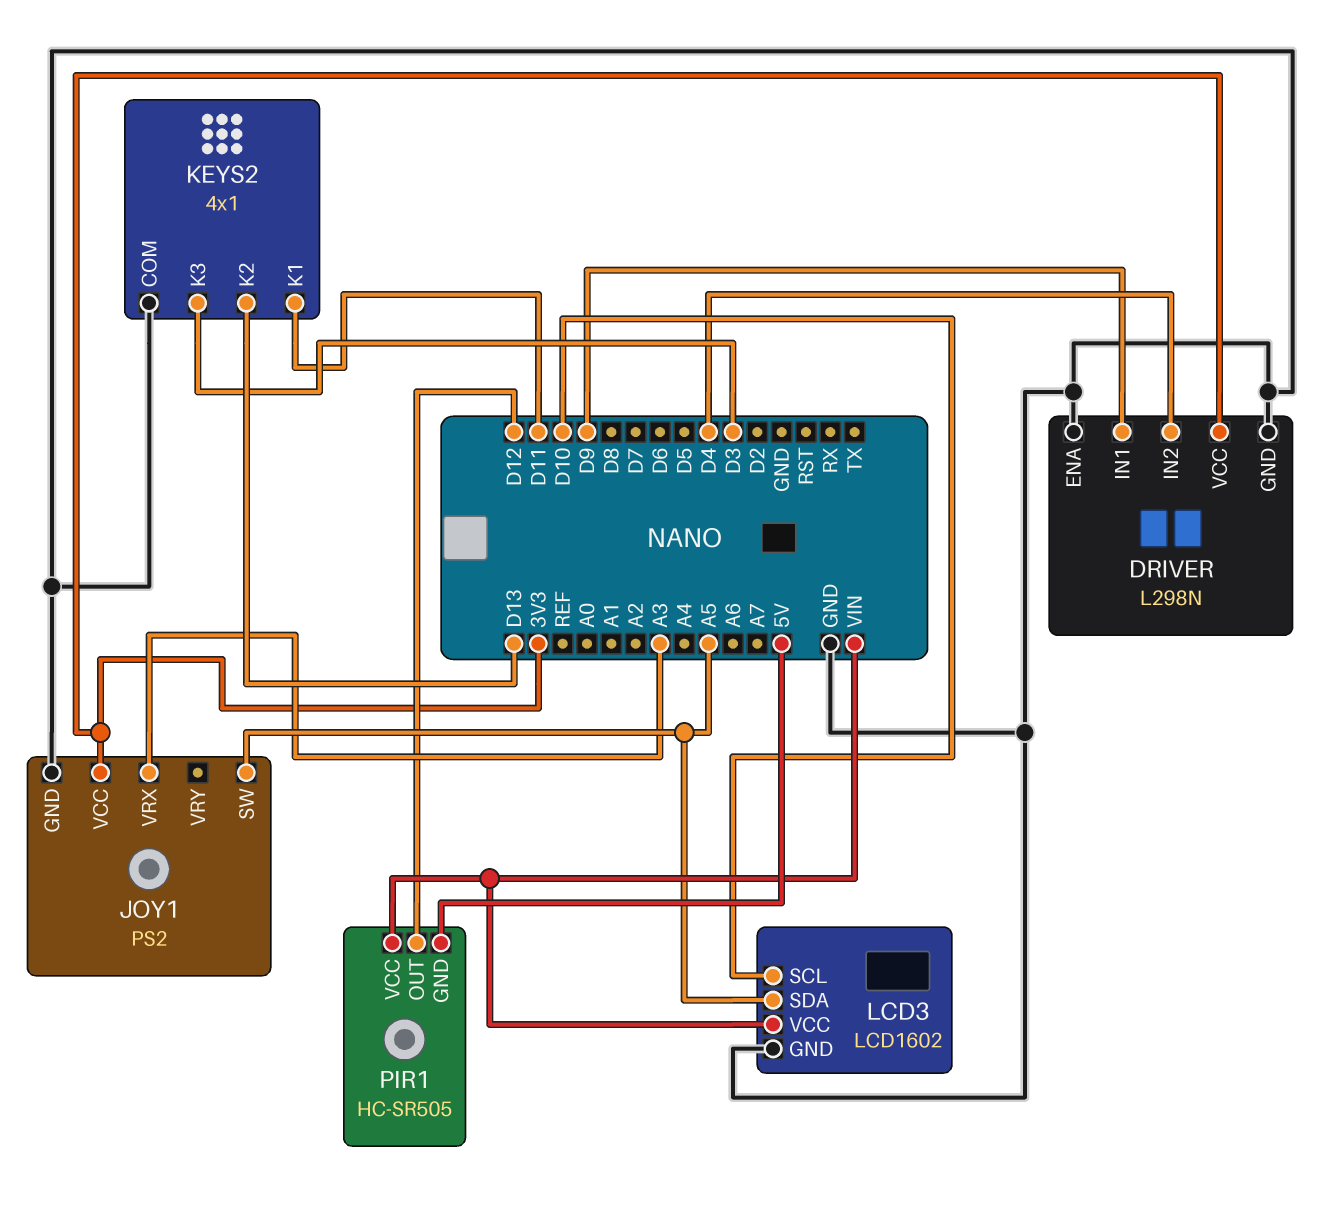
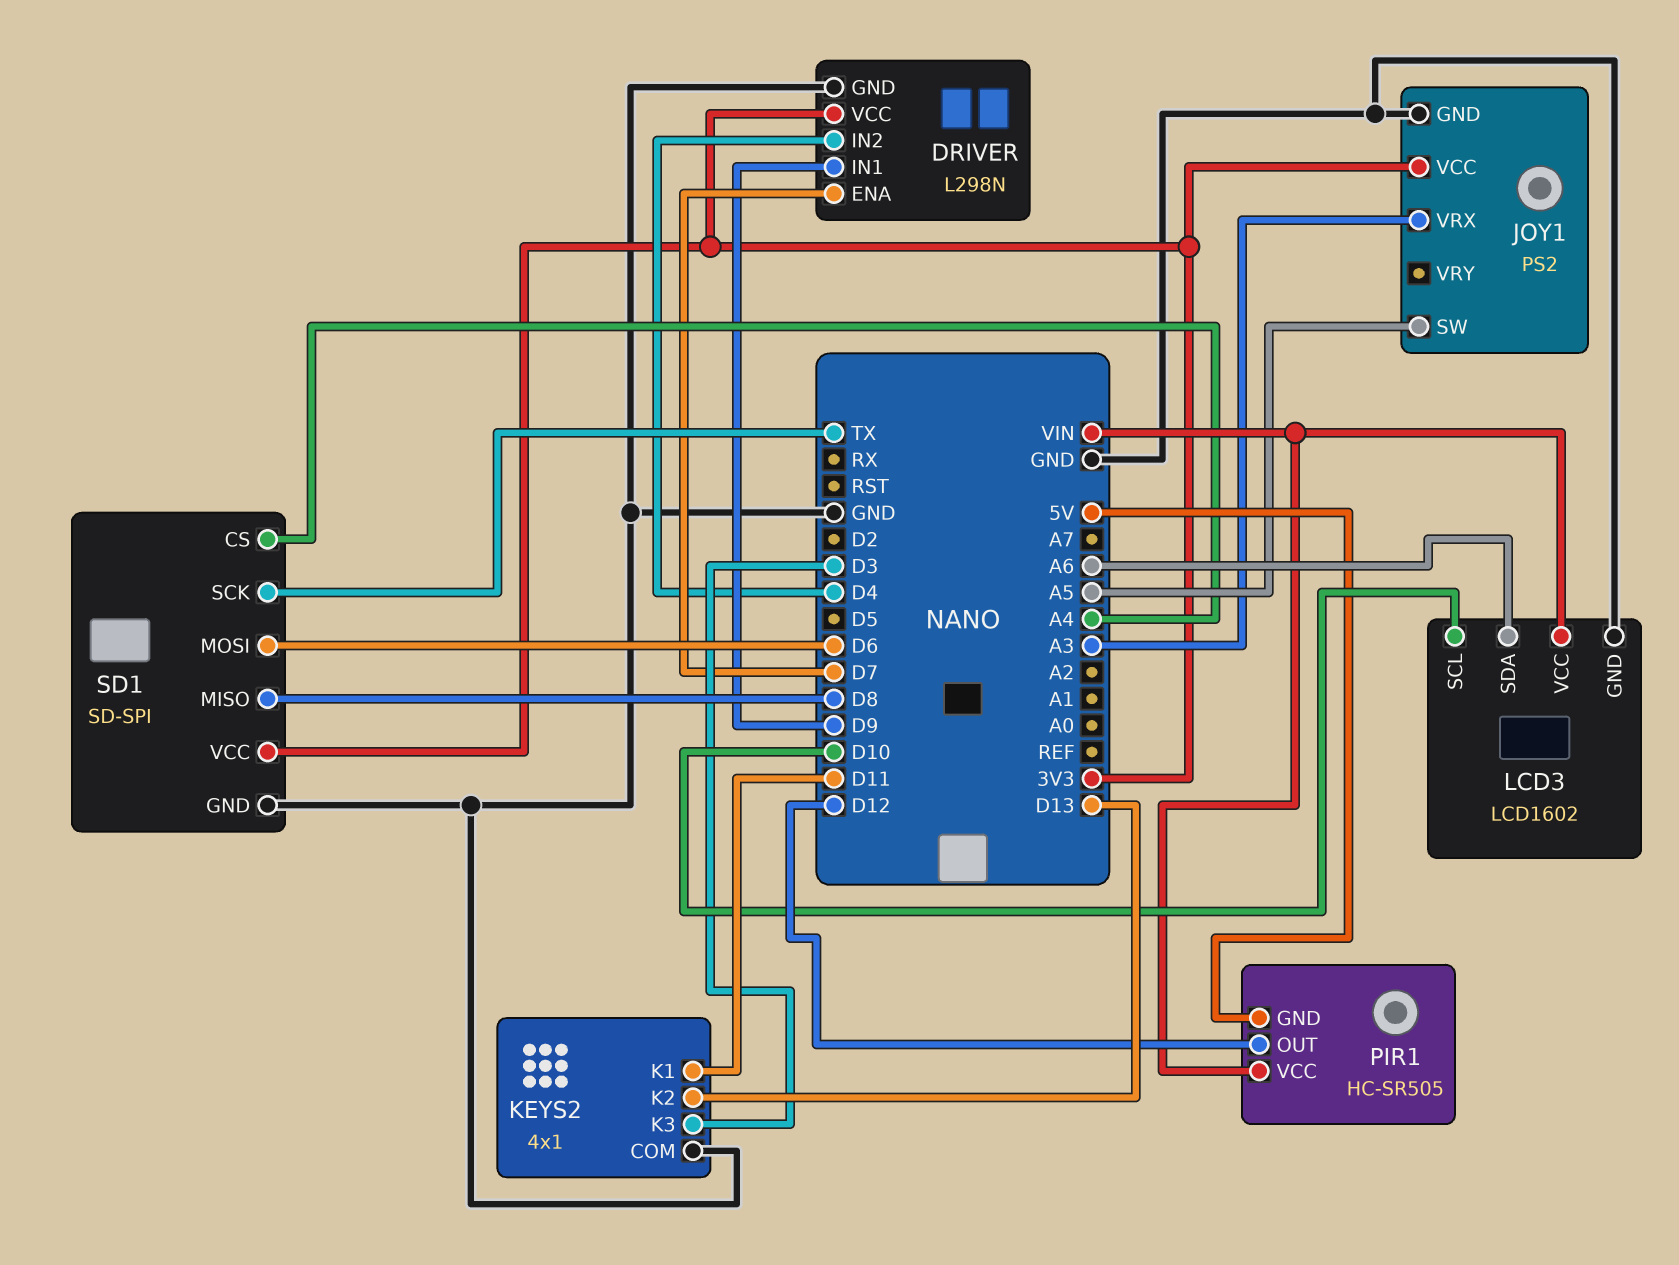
DRIVER pin ENA: GND -> D7
LCD3 pin SDA: A5 -> A6
SD1: none -> SD-SPI
SD1 pin CS: none -> A4
SD1 pin GND: none -> GND
SD1 pin MISO: none -> D8
SD1 pin MOSI: none -> D6
SD1 pin SCK: none -> TX
SD1 pin VCC: none -> 3V3

